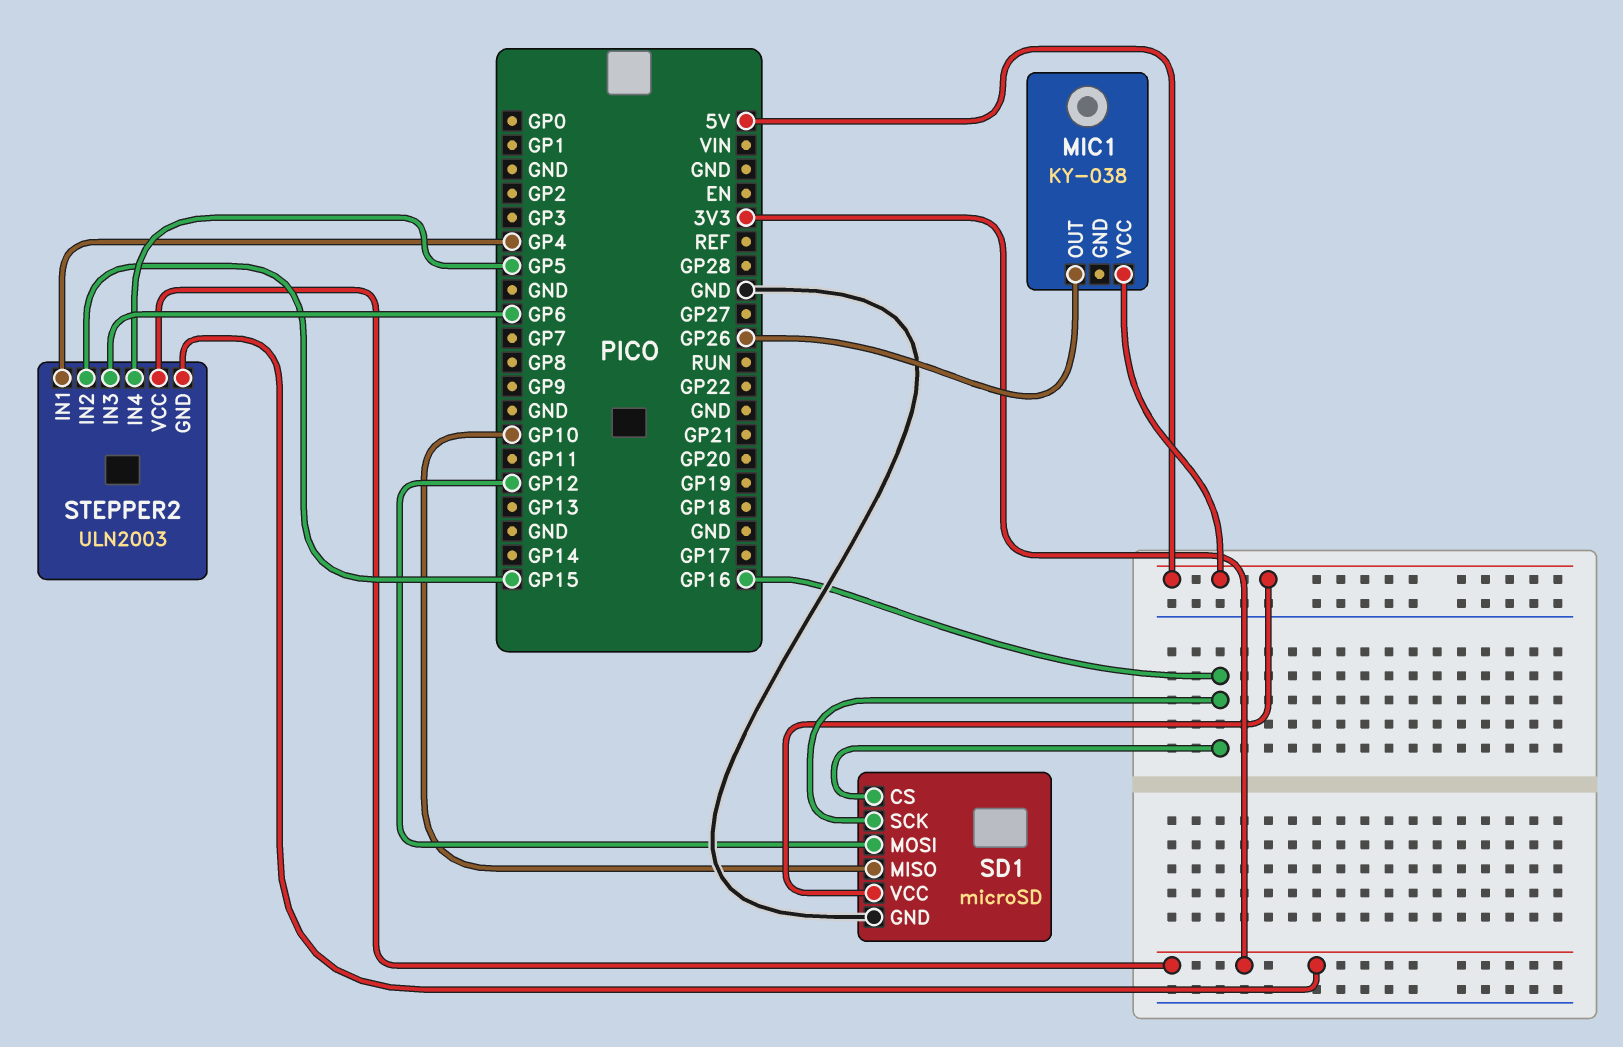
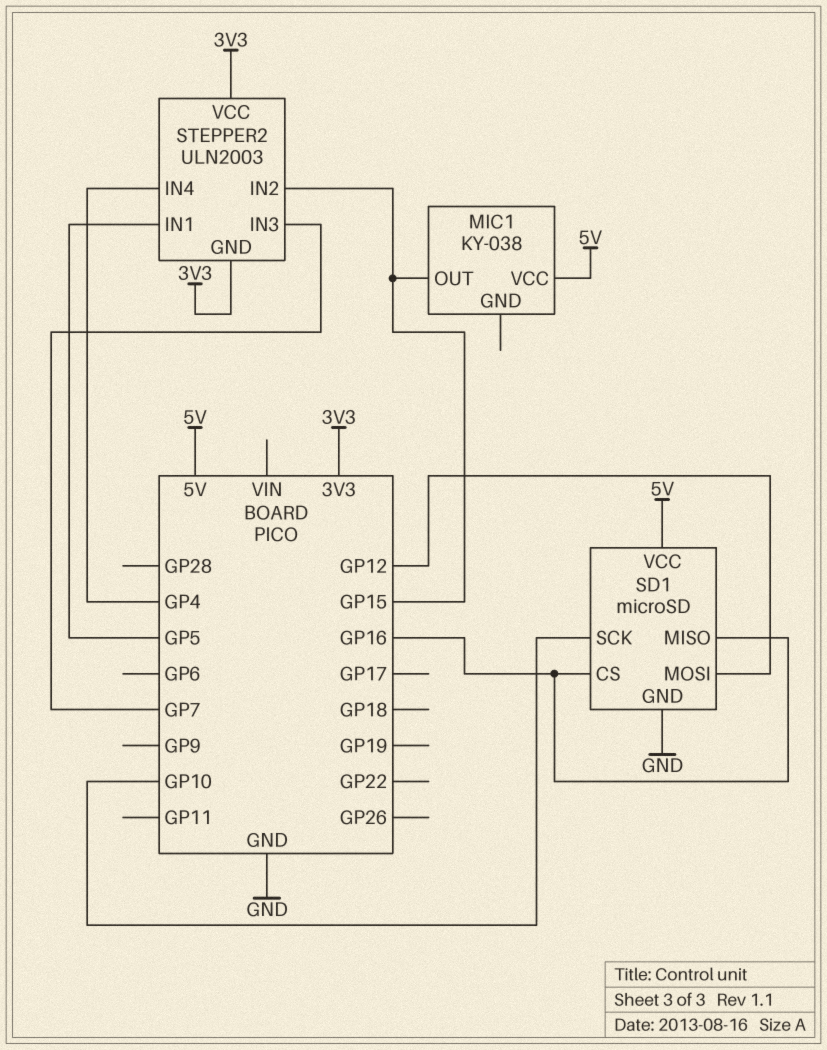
MIC1 pin OUT: GP26 -> GP15
SD1 pin MISO: GP10 -> GP16
SD1 pin SCK: GP16 -> GP10
STEPPER2 pin IN1: GP4 -> GP5
STEPPER2 pin IN3: GP6 -> GP7
STEPPER2 pin IN4: GP5 -> GP4

